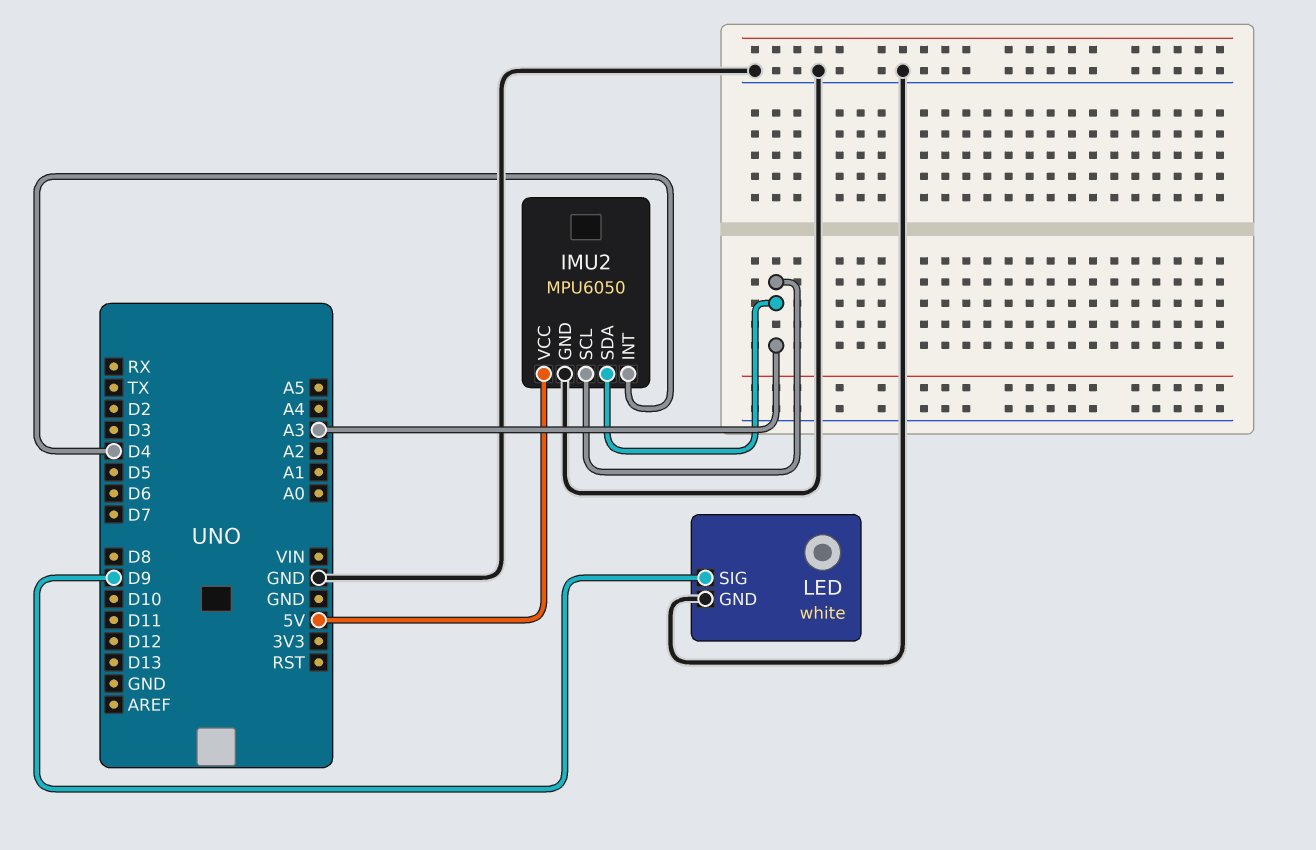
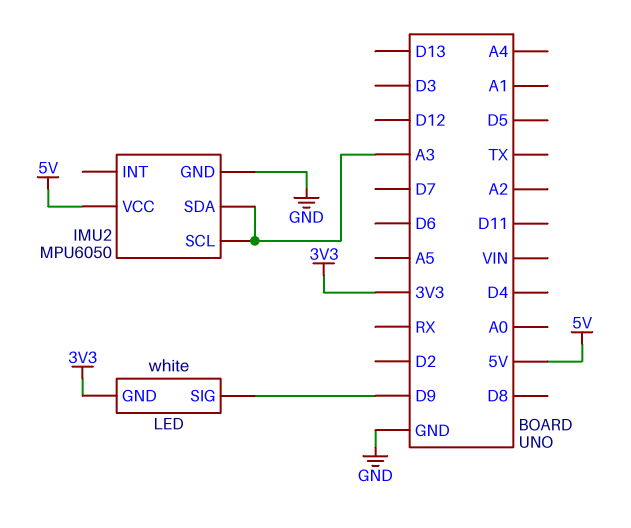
IMU2 pin INT: D4 -> none
LED pin GND: GND -> 3V3

